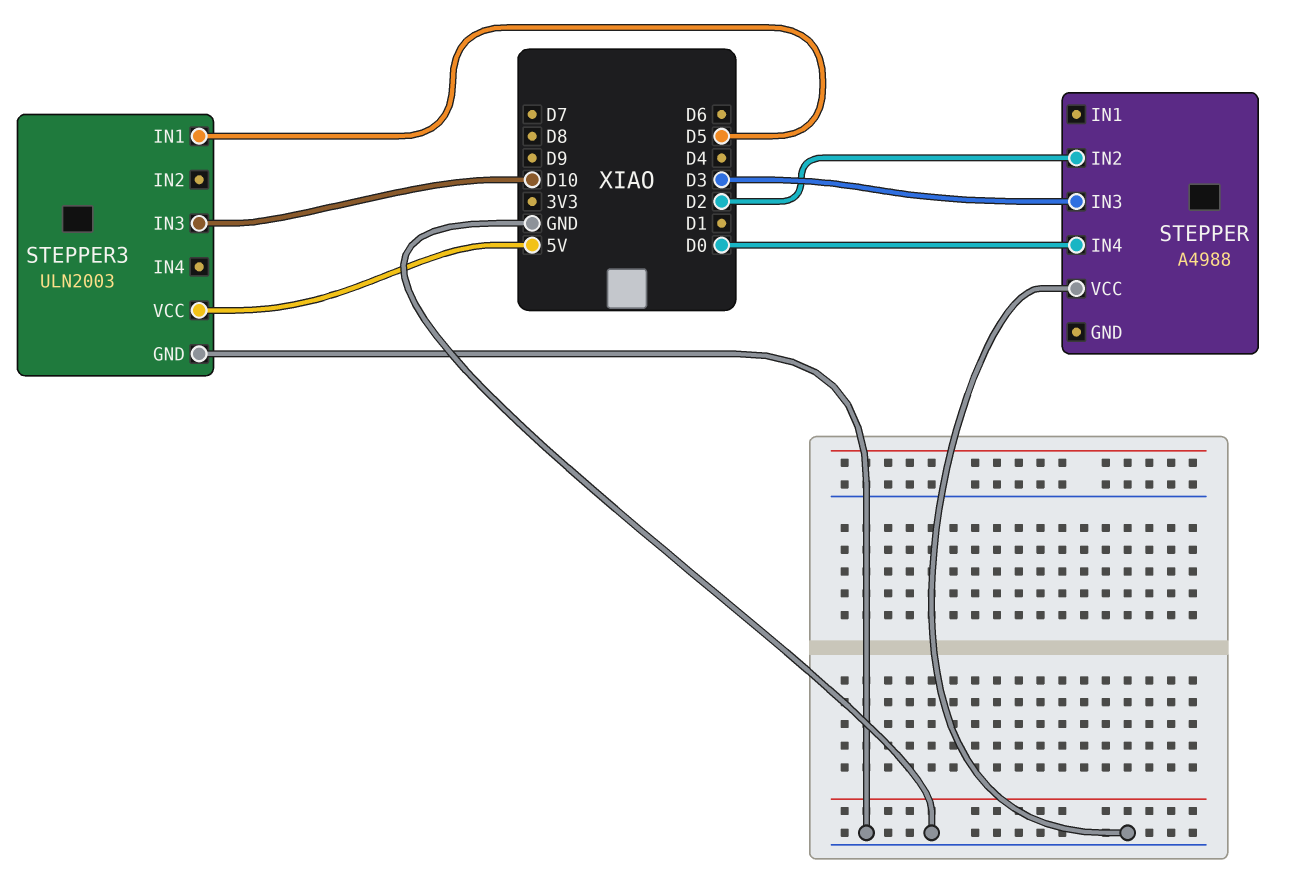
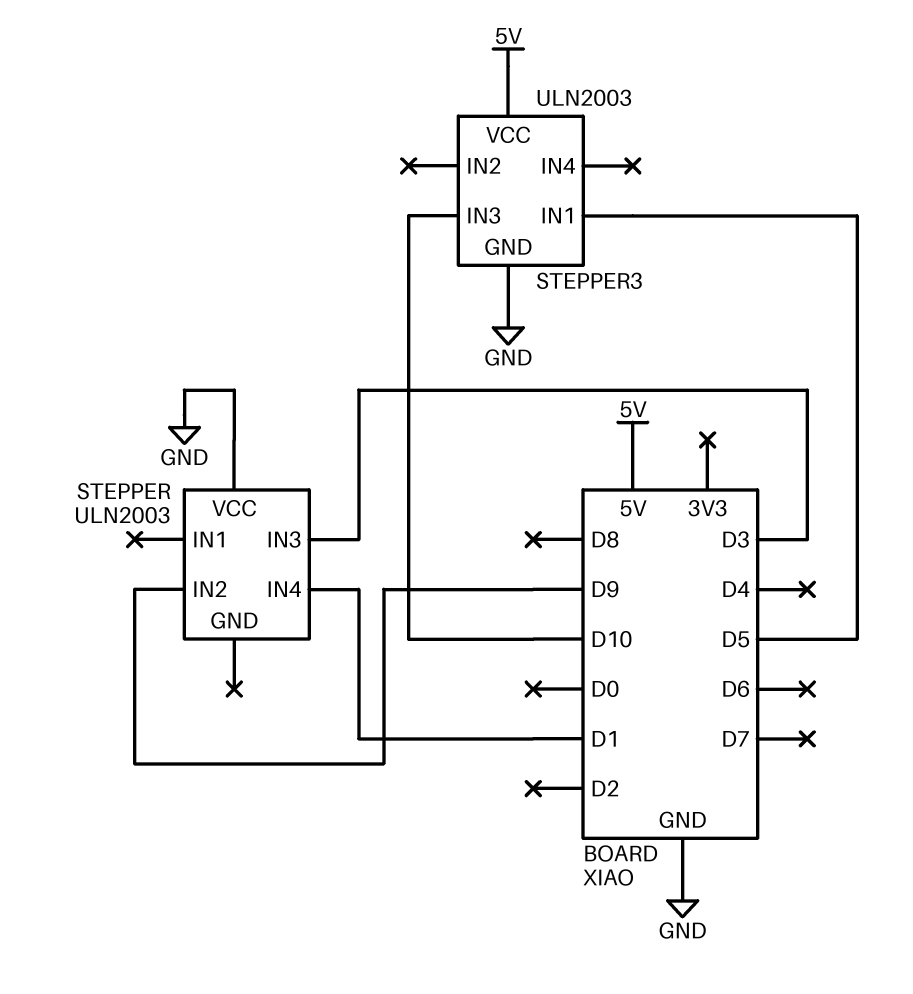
STEPPER: A4988 -> ULN2003
STEPPER pin IN2: D2 -> D9
STEPPER pin IN4: D0 -> D1

